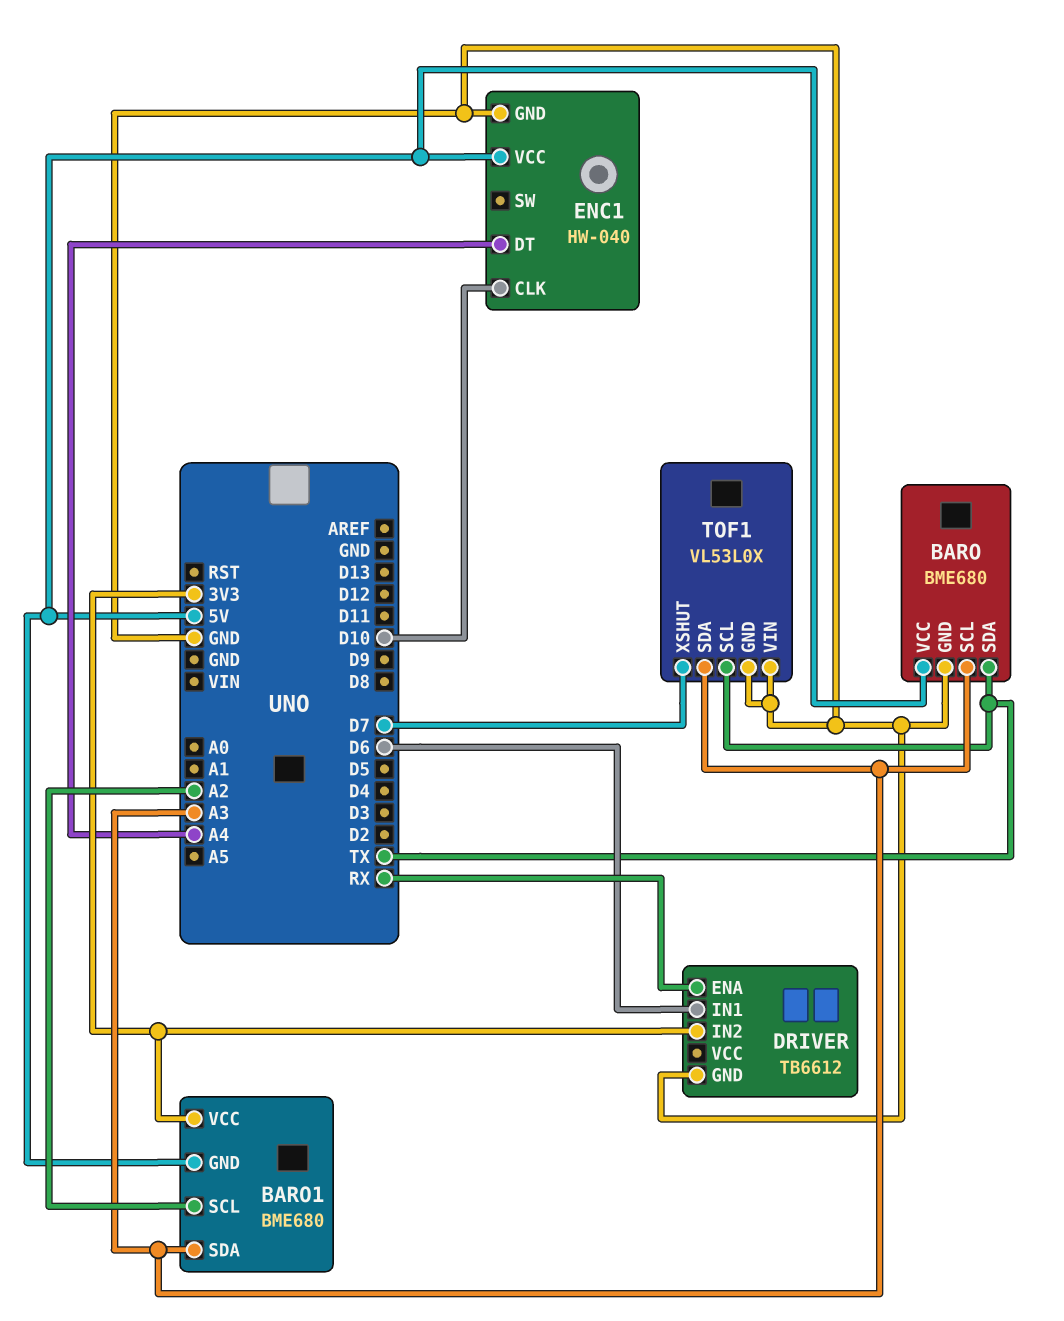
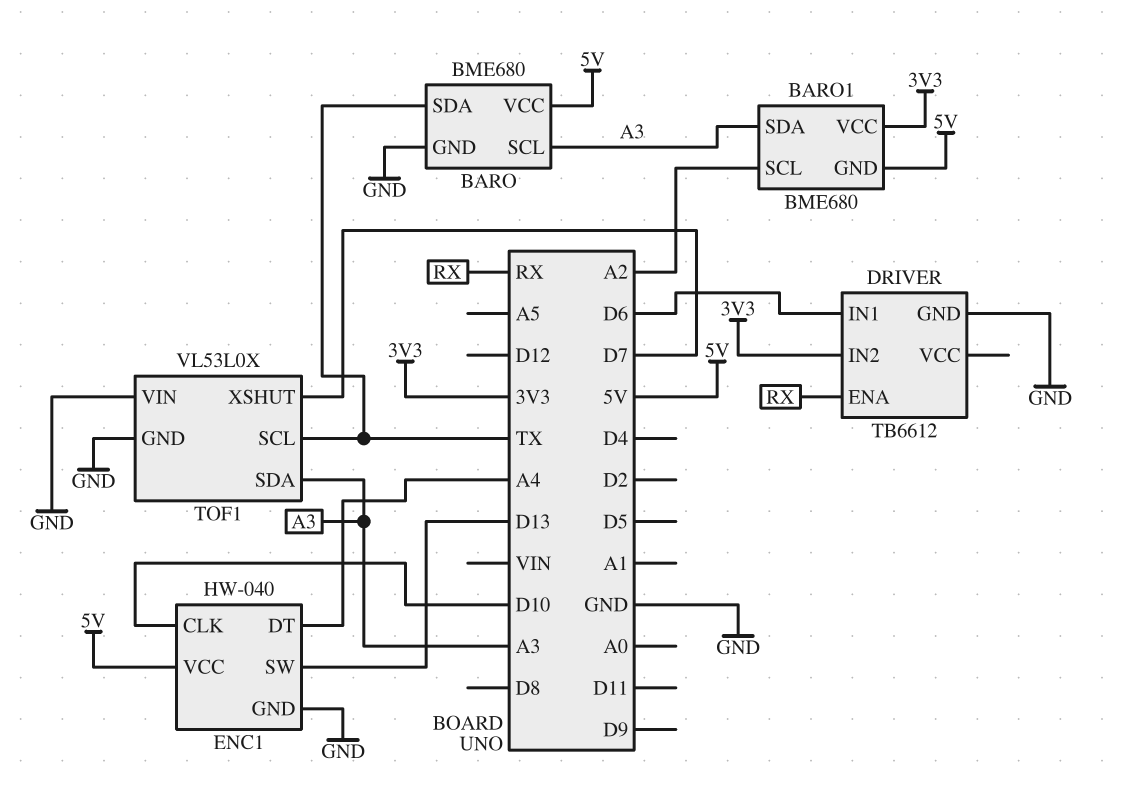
ENC1 pin SW: none -> D13

